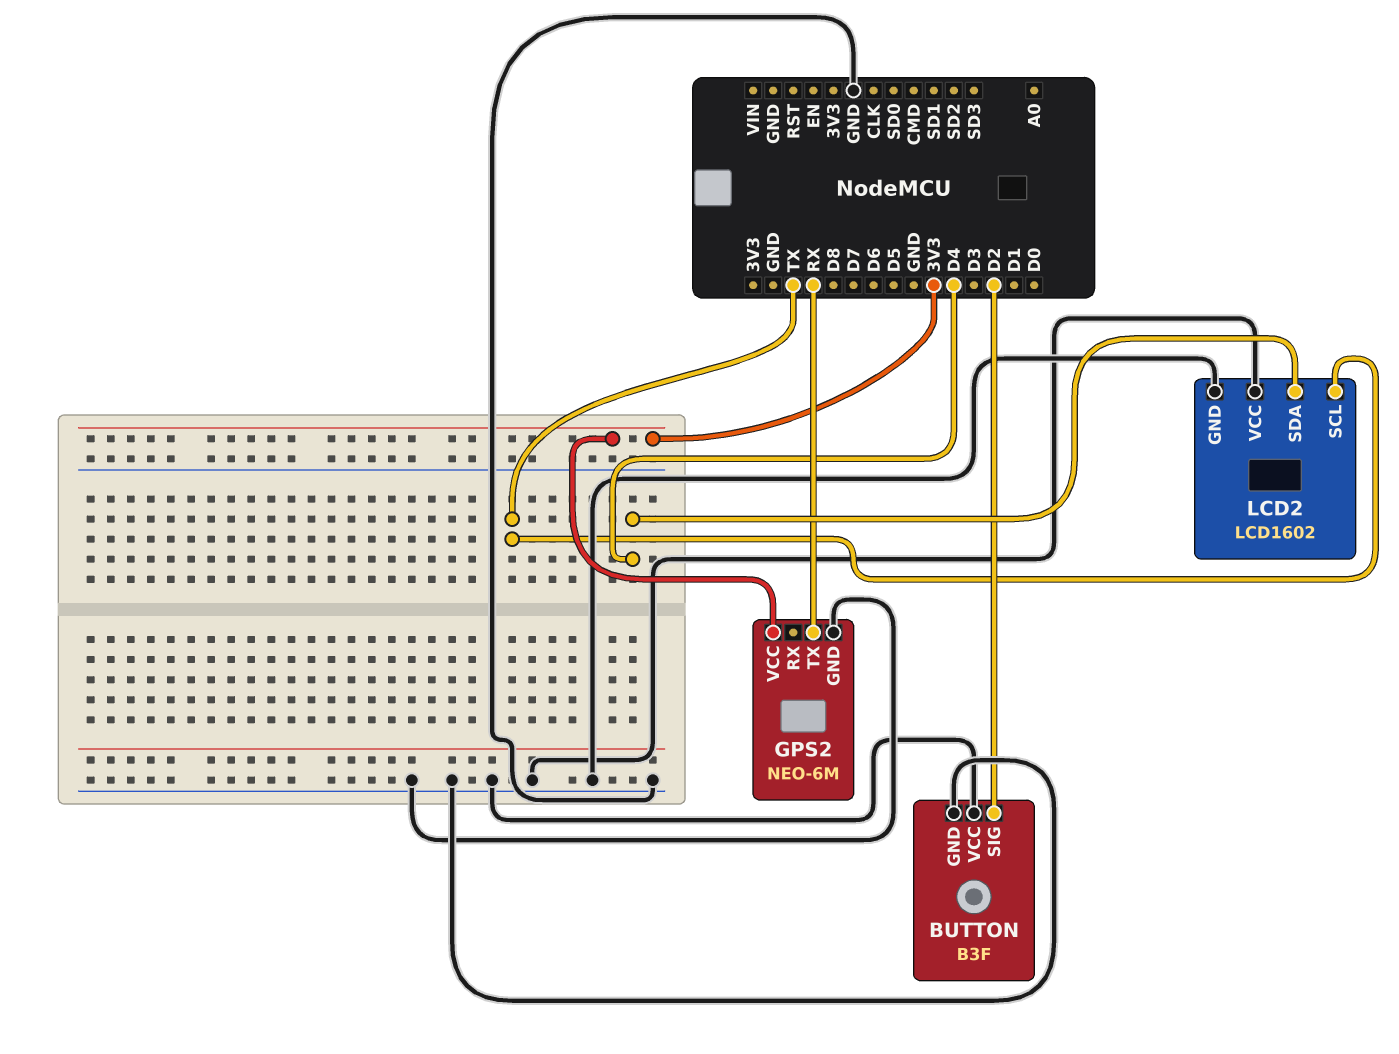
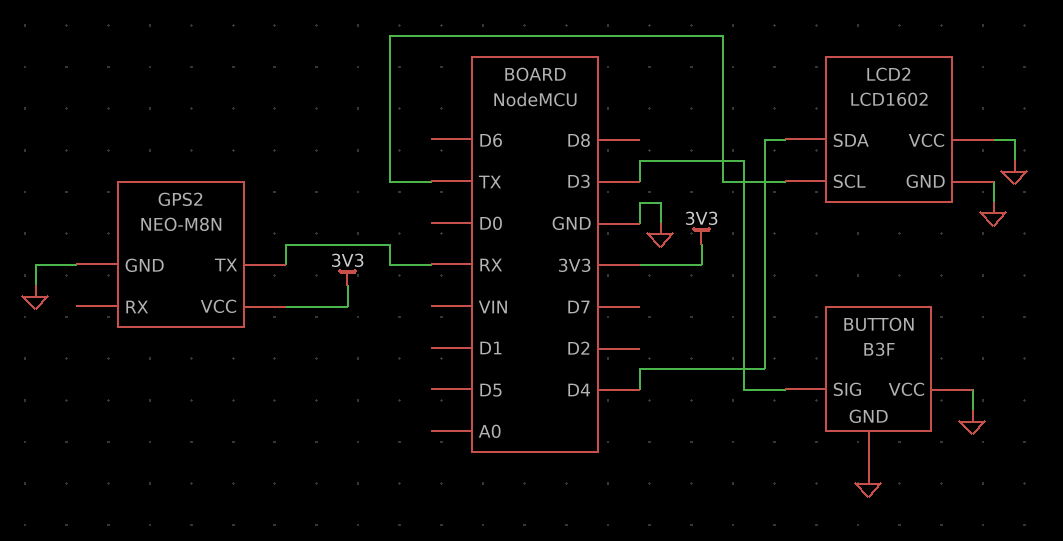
BUTTON pin SIG: D2 -> D3
GPS2: NEO-6M -> NEO-M8N

